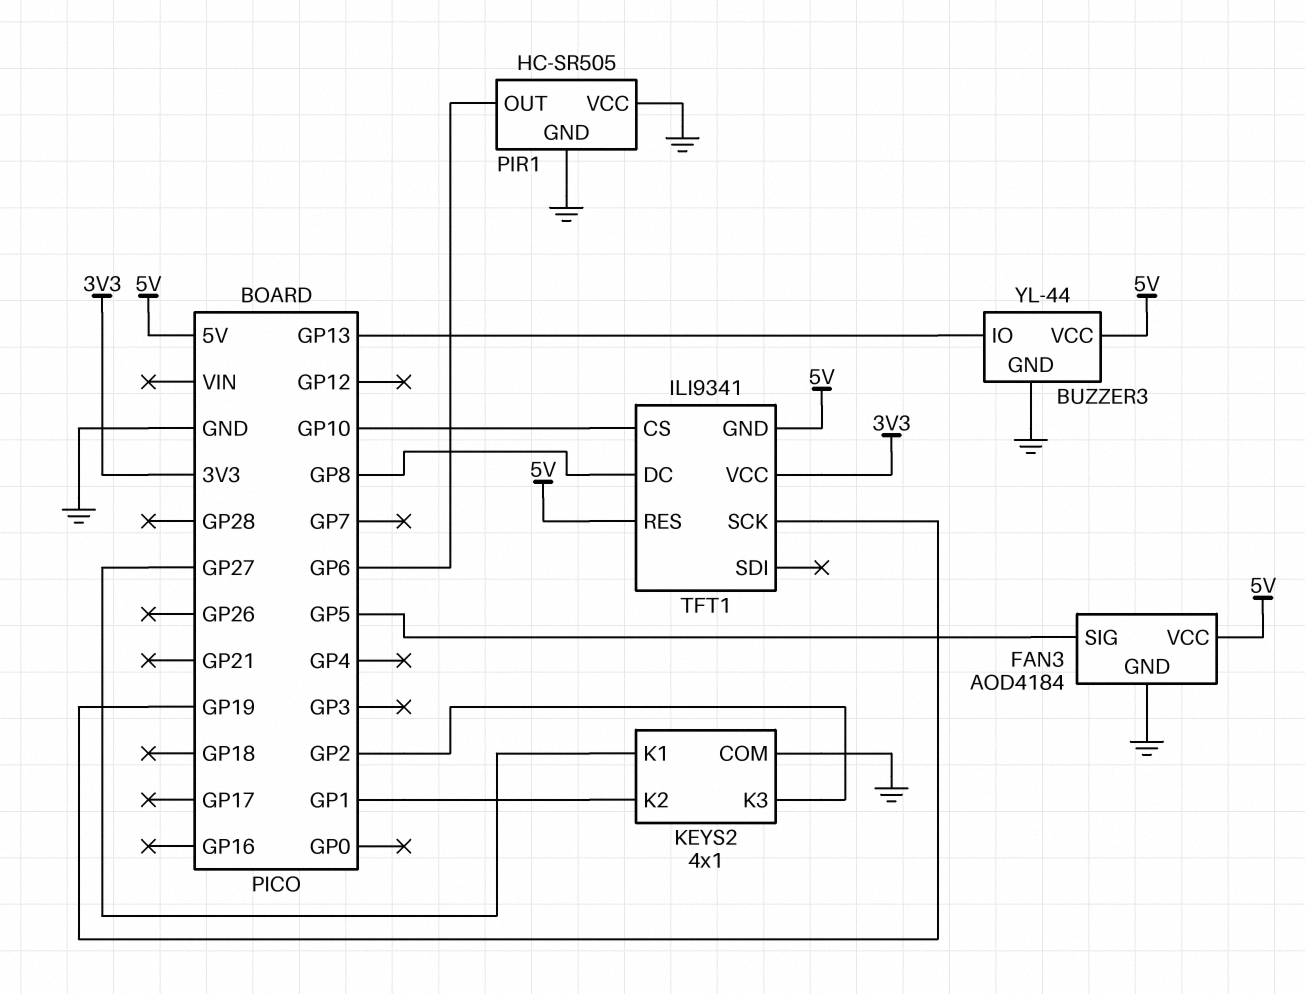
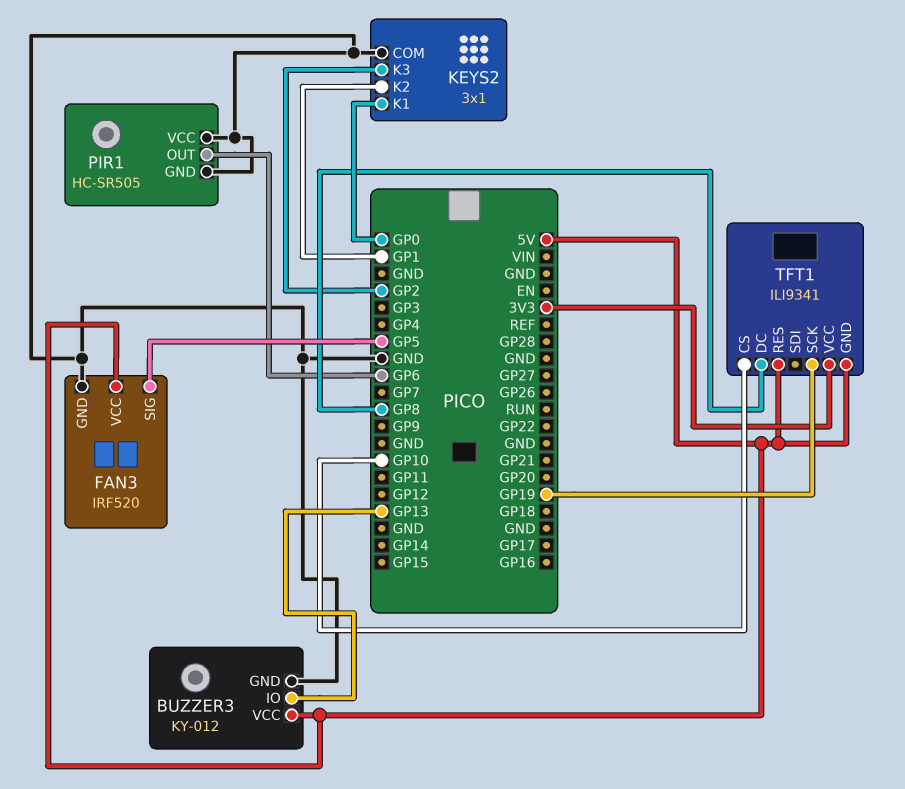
BUZZER3: YL-44 -> KY-012
FAN3: AOD4184 -> IRF520
KEYS2: 4x1 -> 3x1
KEYS2 pin K1: GP27 -> GP0

